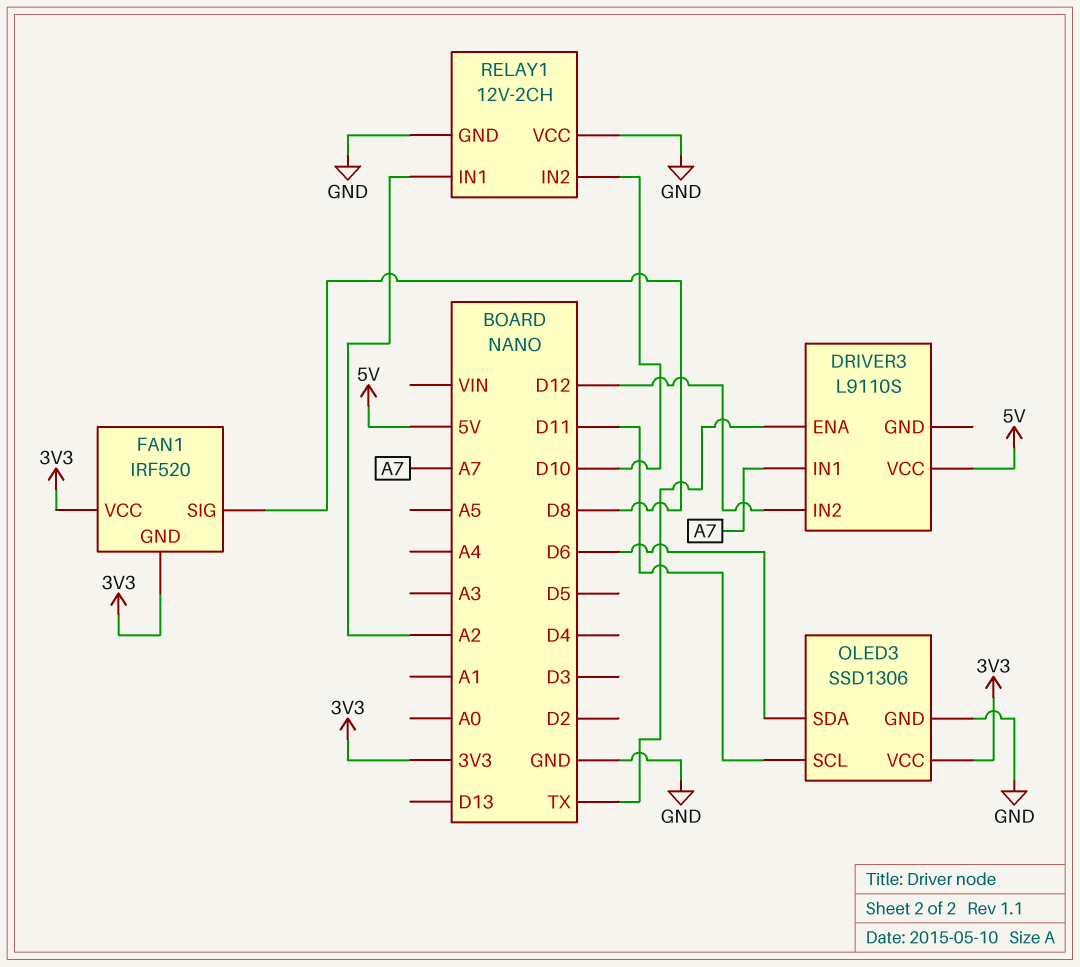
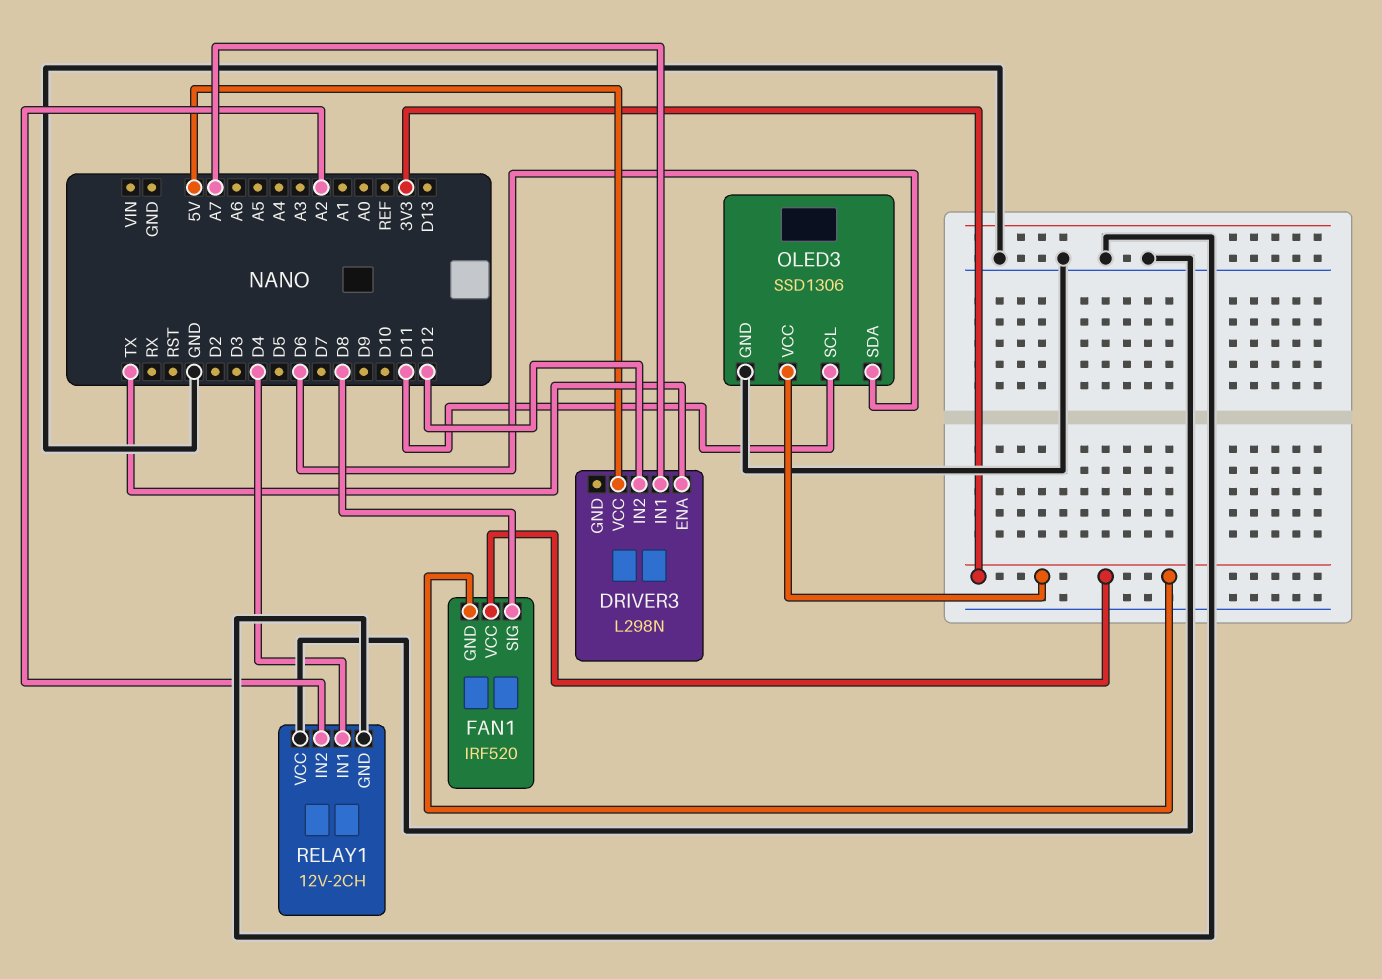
DRIVER3: L9110S -> L298N
RELAY1 pin IN1: A2 -> D4
RELAY1 pin IN2: D10 -> A2

